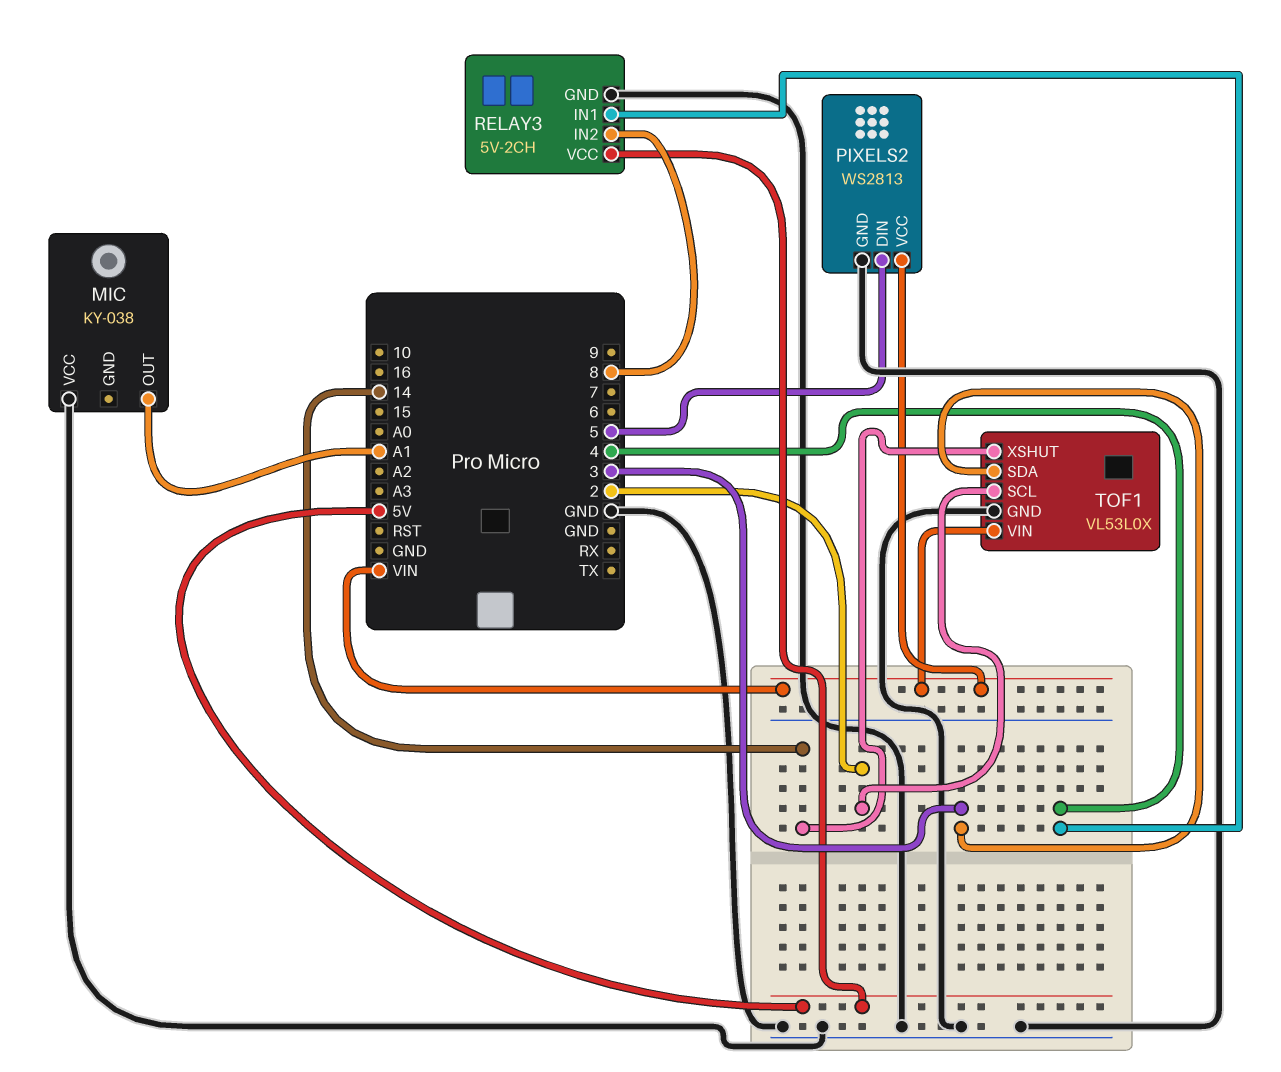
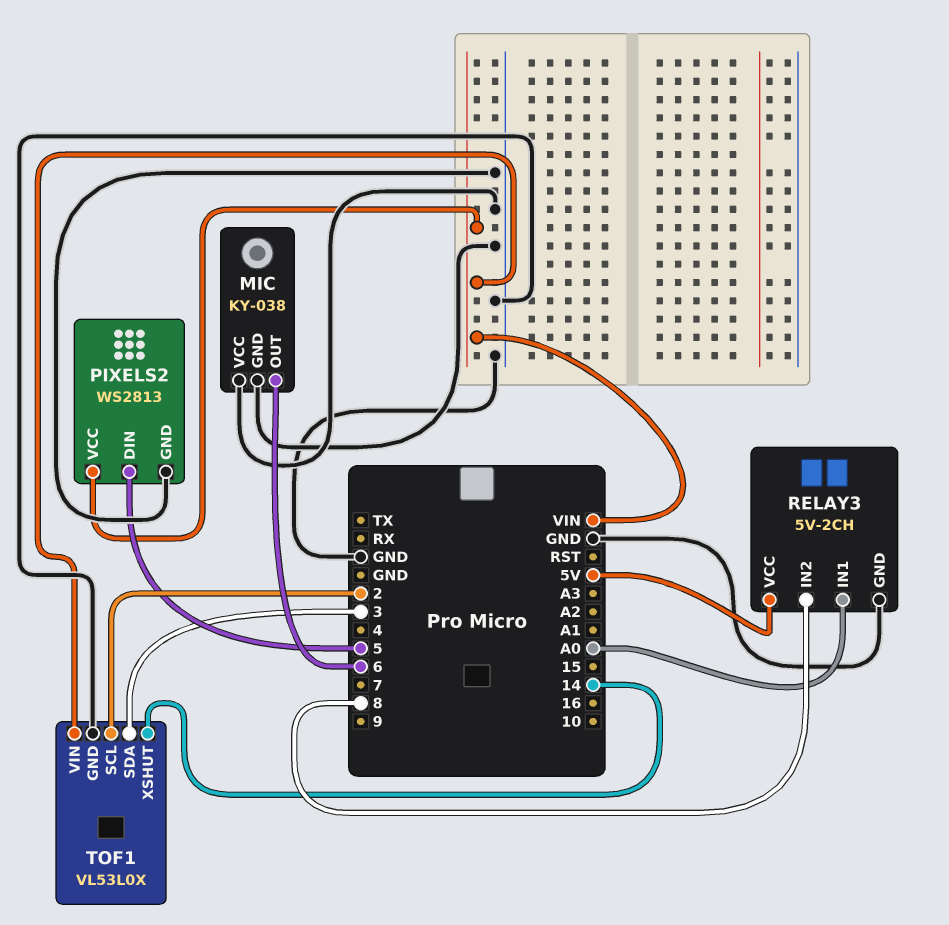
MIC pin GND: none -> GND
MIC pin OUT: A1 -> 6
RELAY3 pin IN1: 4 -> A0

